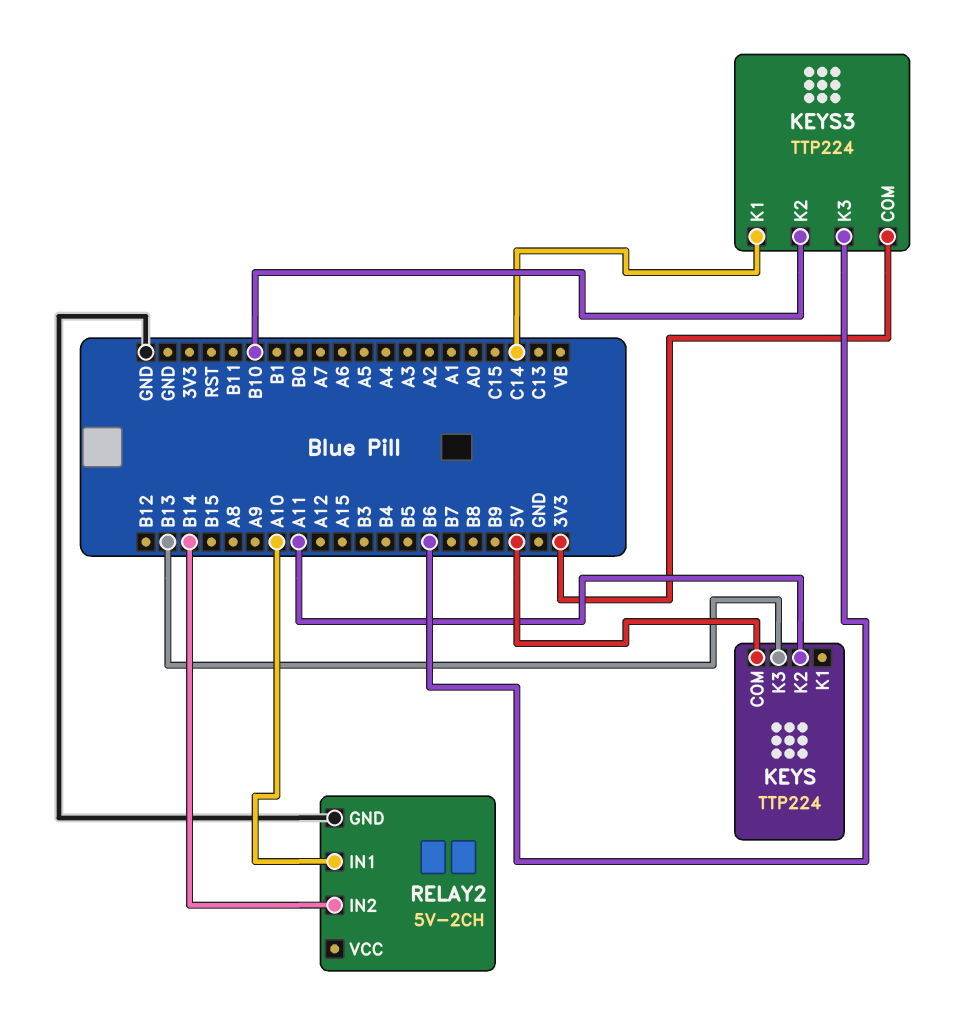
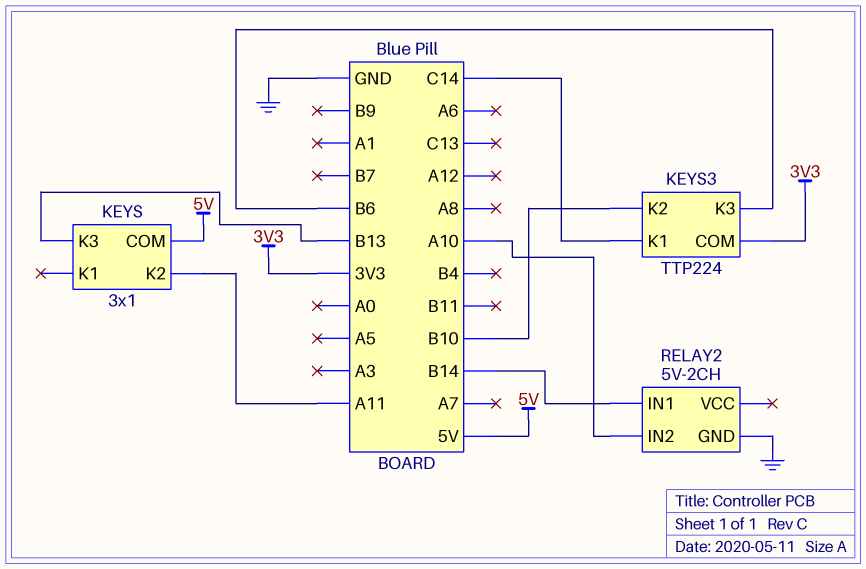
KEYS: TTP224 -> 3x1
RELAY2 pin IN1: A10 -> B14
RELAY2 pin IN2: B14 -> A10

